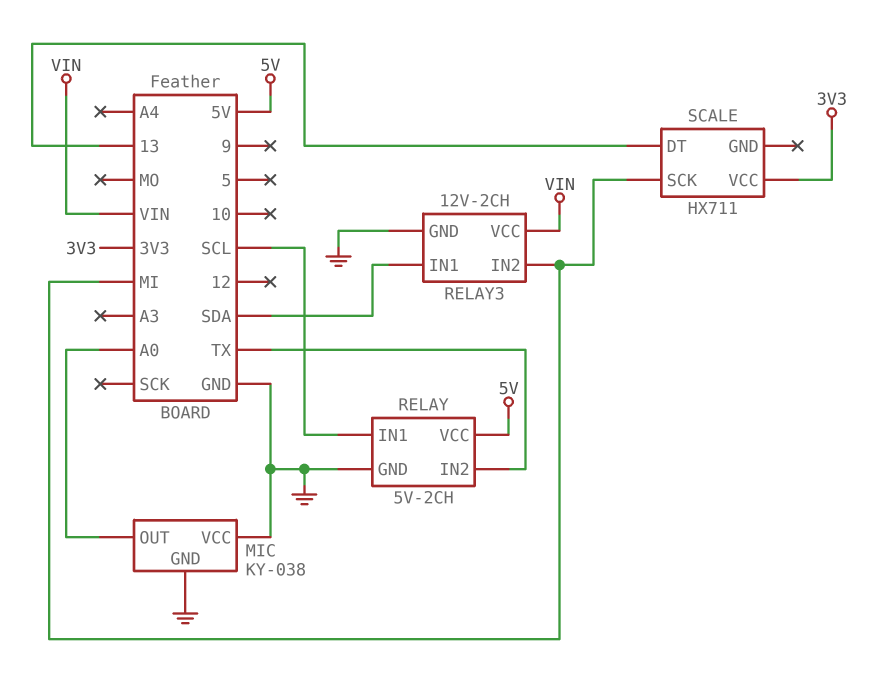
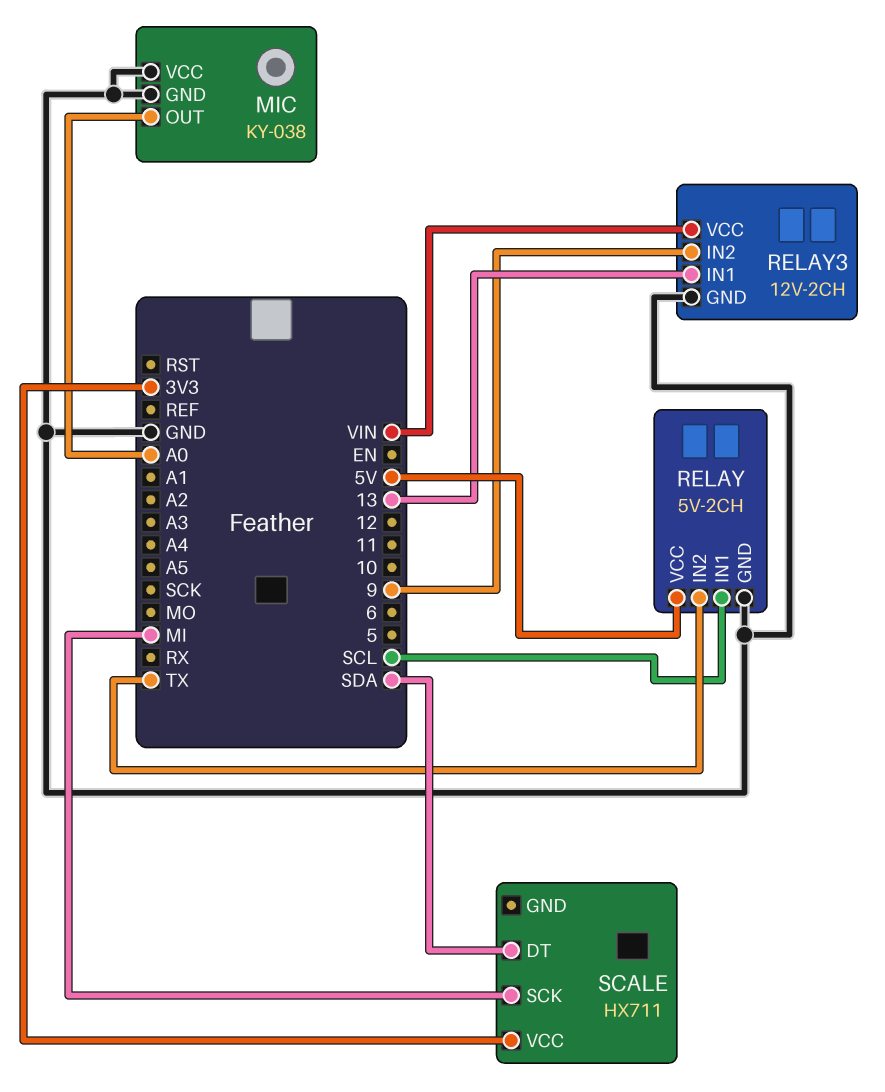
RELAY3 pin IN1: SDA -> 13
RELAY3 pin IN2: MI -> 9
SCALE pin DT: 13 -> SDA

